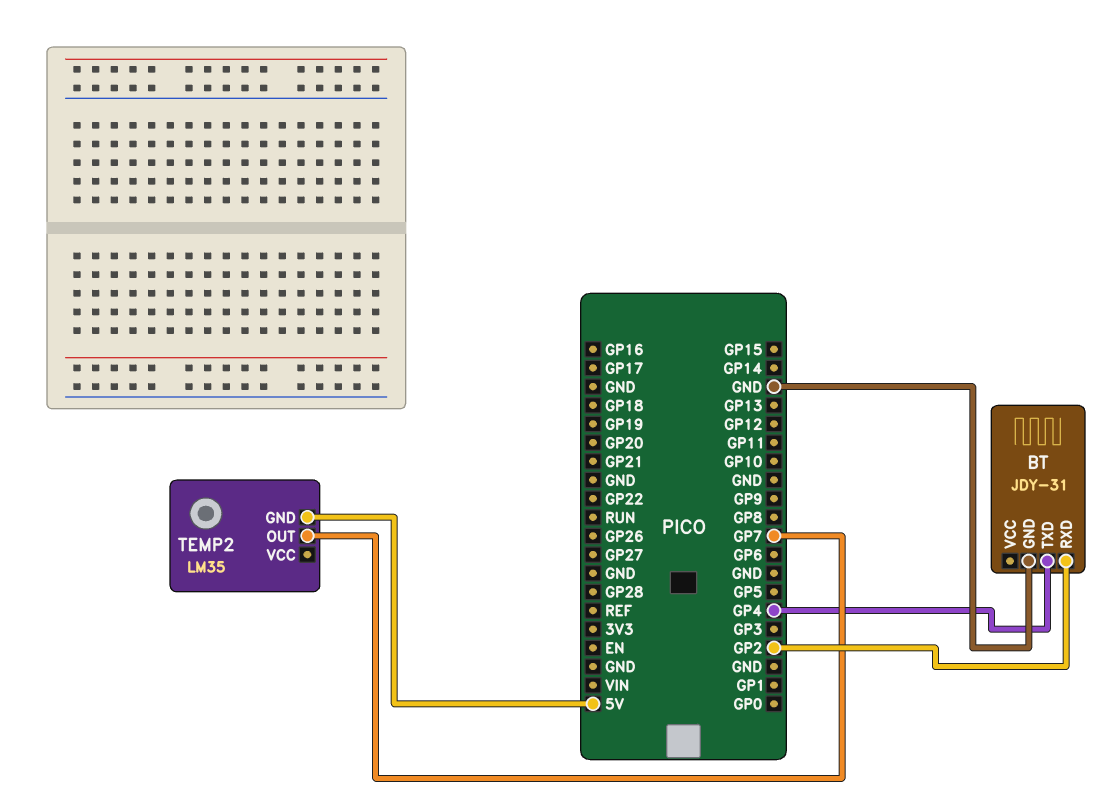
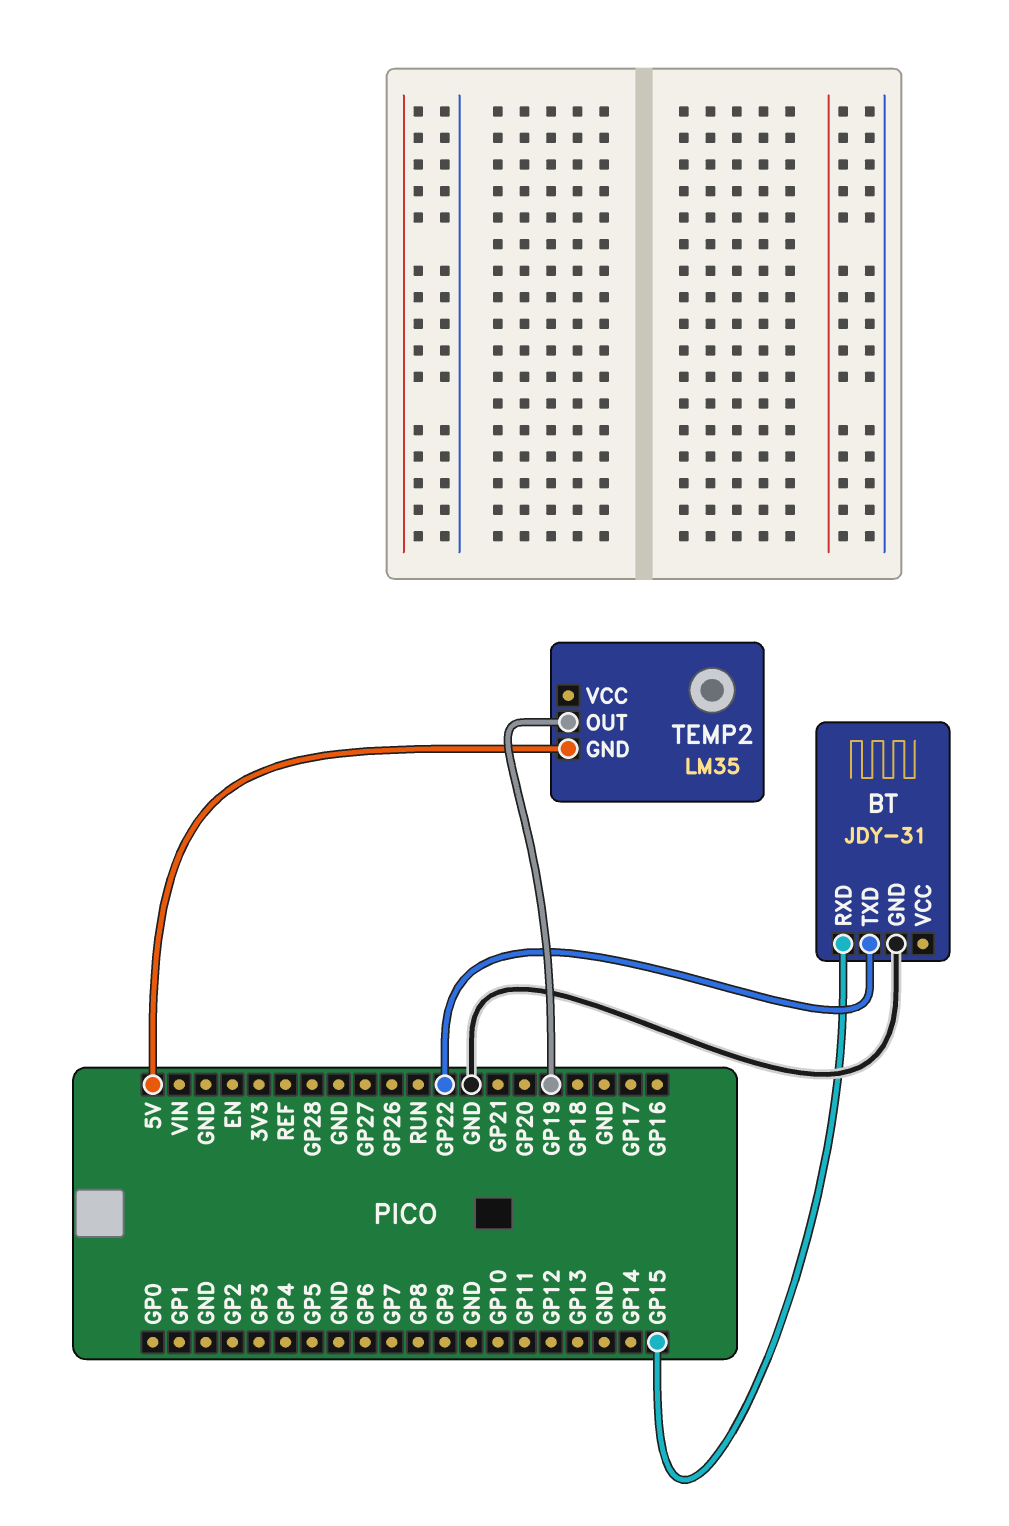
BT pin RXD: GP2 -> GP15
BT pin TXD: GP4 -> GP22
TEMP2 pin OUT: GP7 -> GP19

